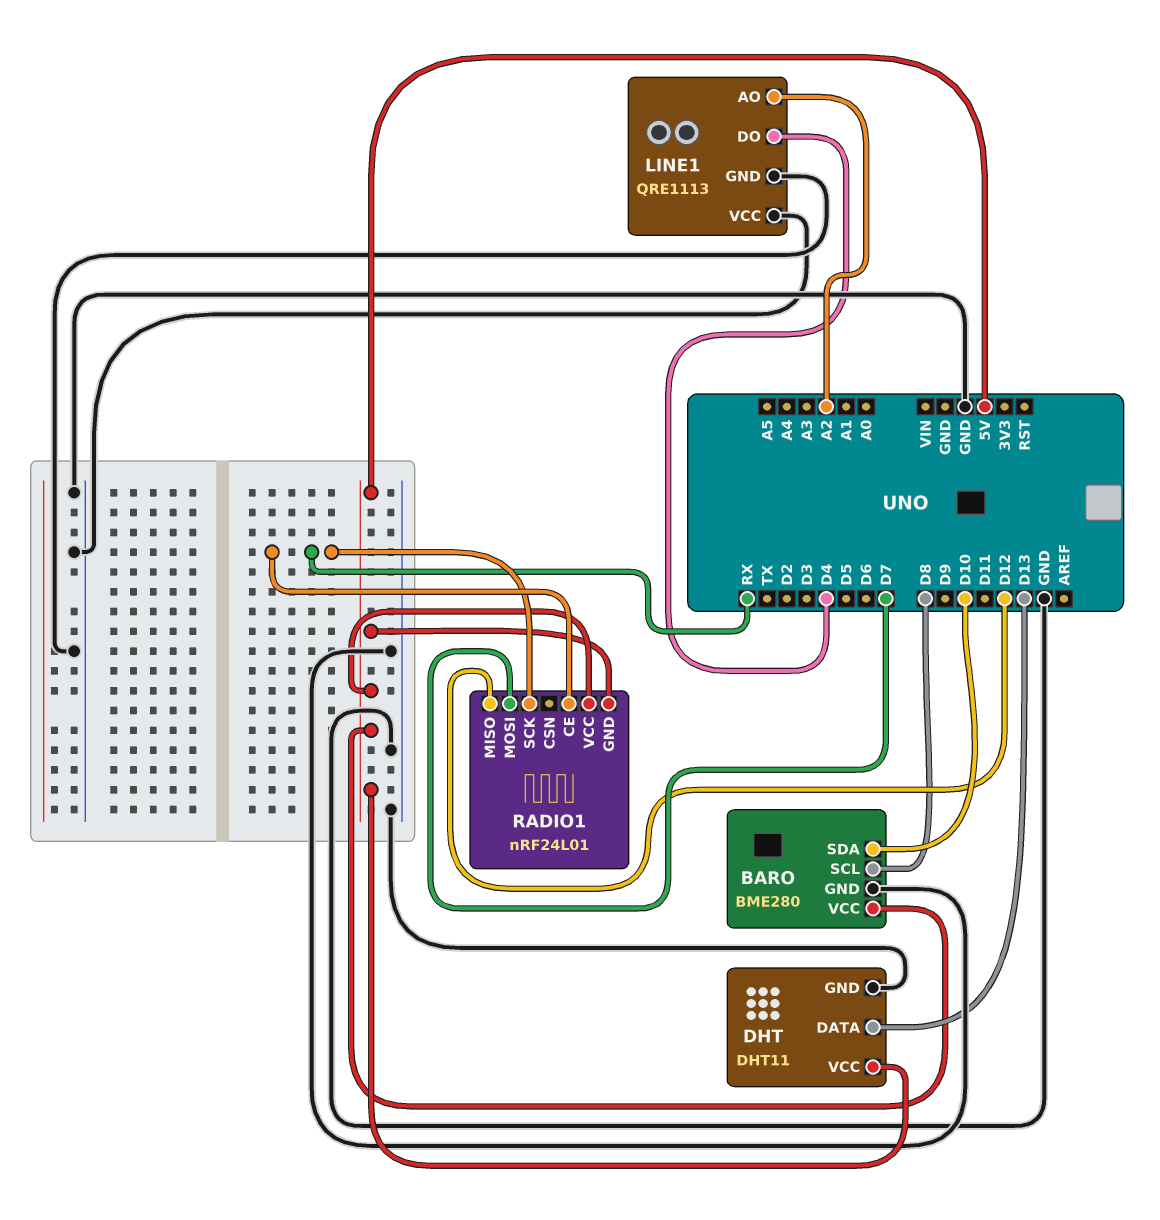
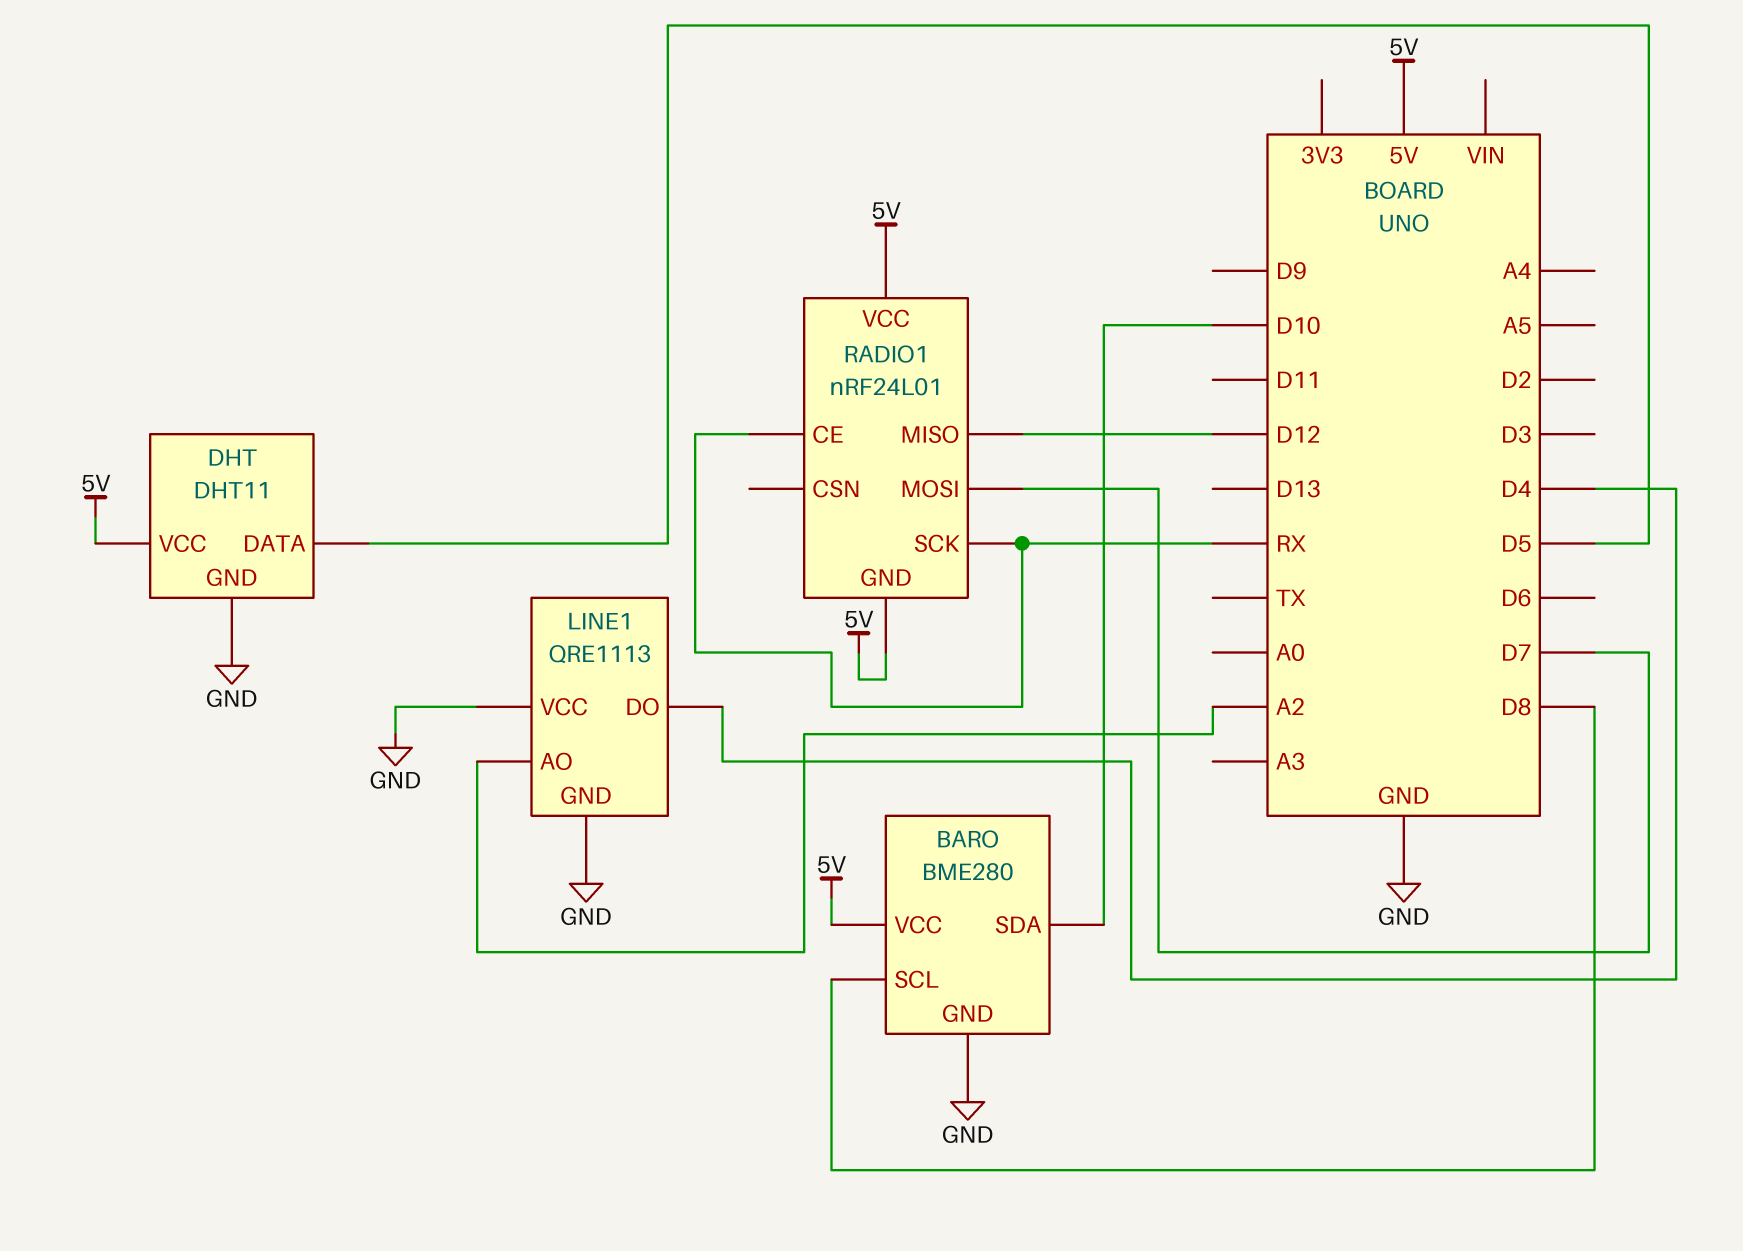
DHT pin DATA: D13 -> D5

